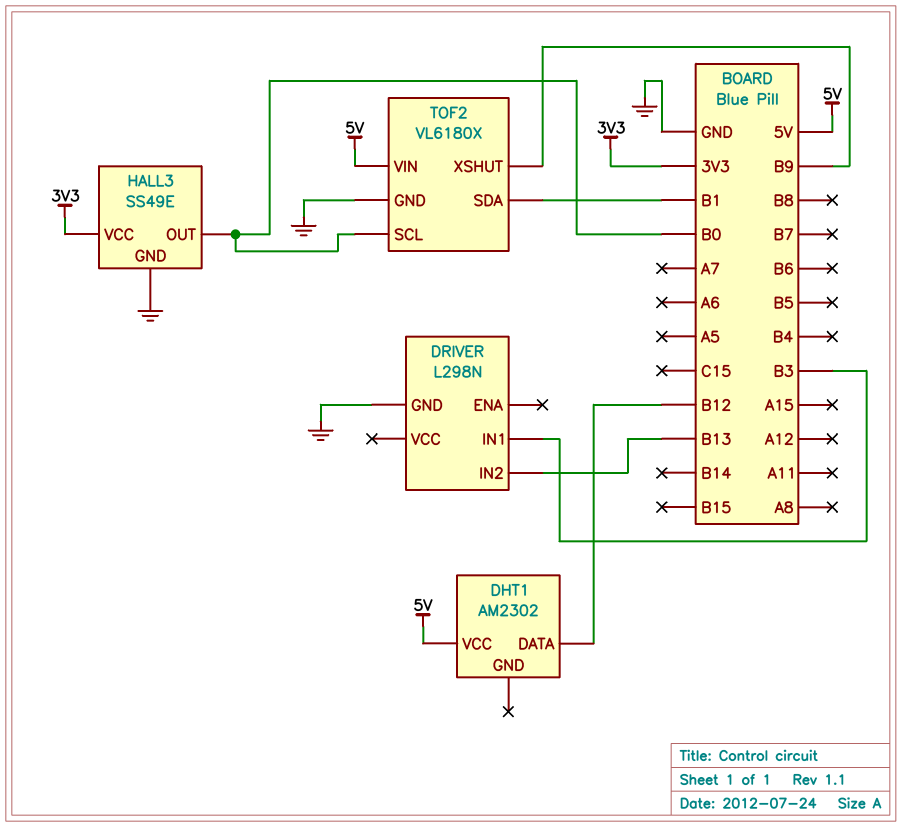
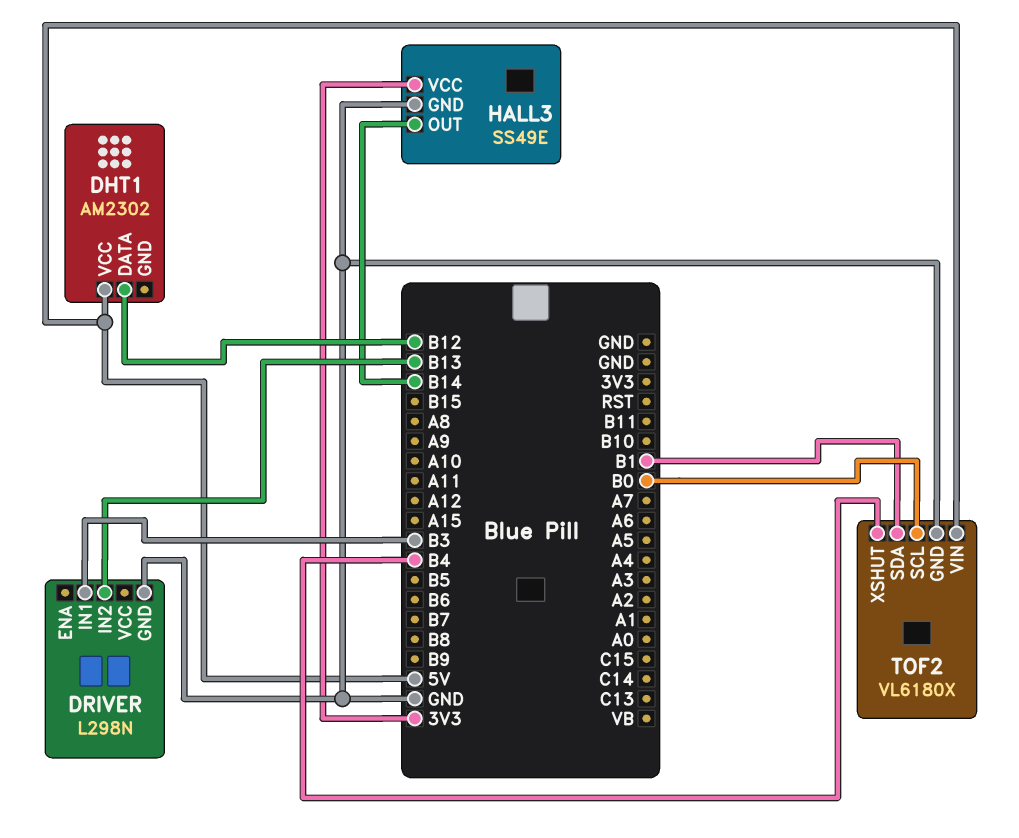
HALL3 pin OUT: B0 -> B14
TOF2 pin XSHUT: B9 -> B4

